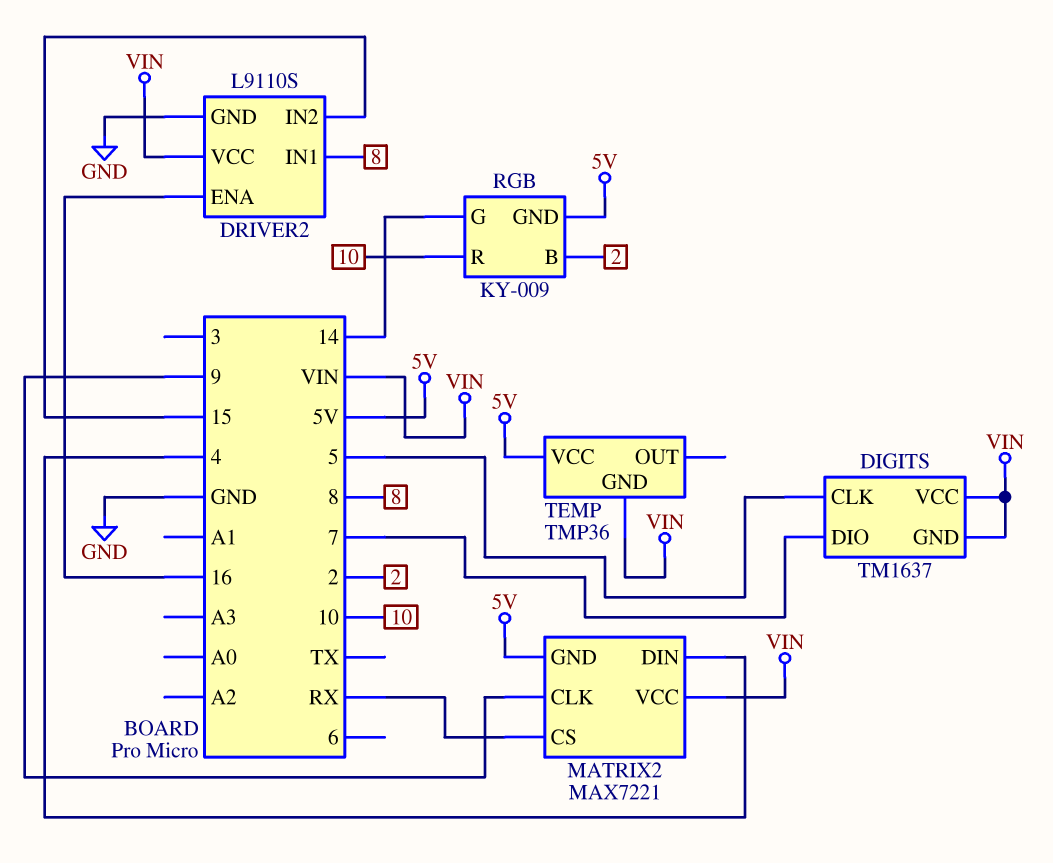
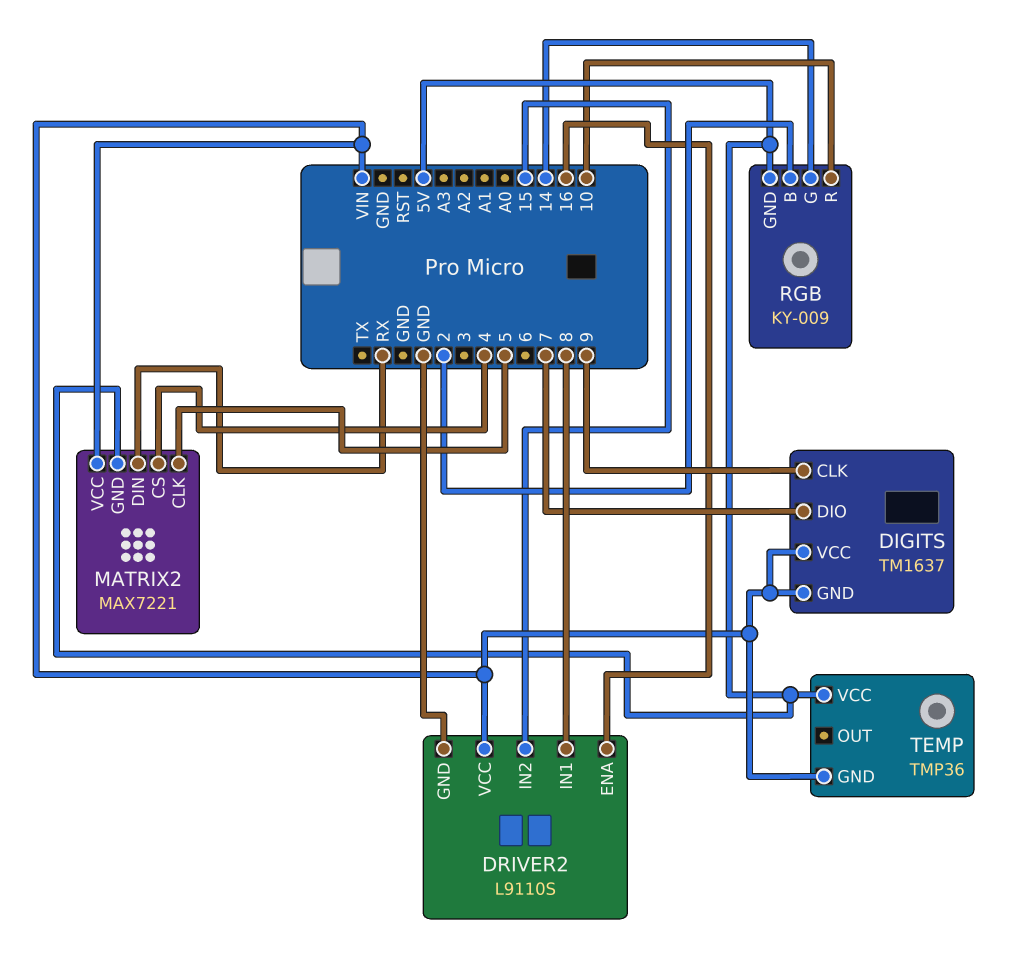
DIGITS pin CLK: 5 -> 9
MATRIX2 pin CLK: 9 -> 5
MATRIX2 pin CS: RX -> 4
MATRIX2 pin DIN: 4 -> RX

